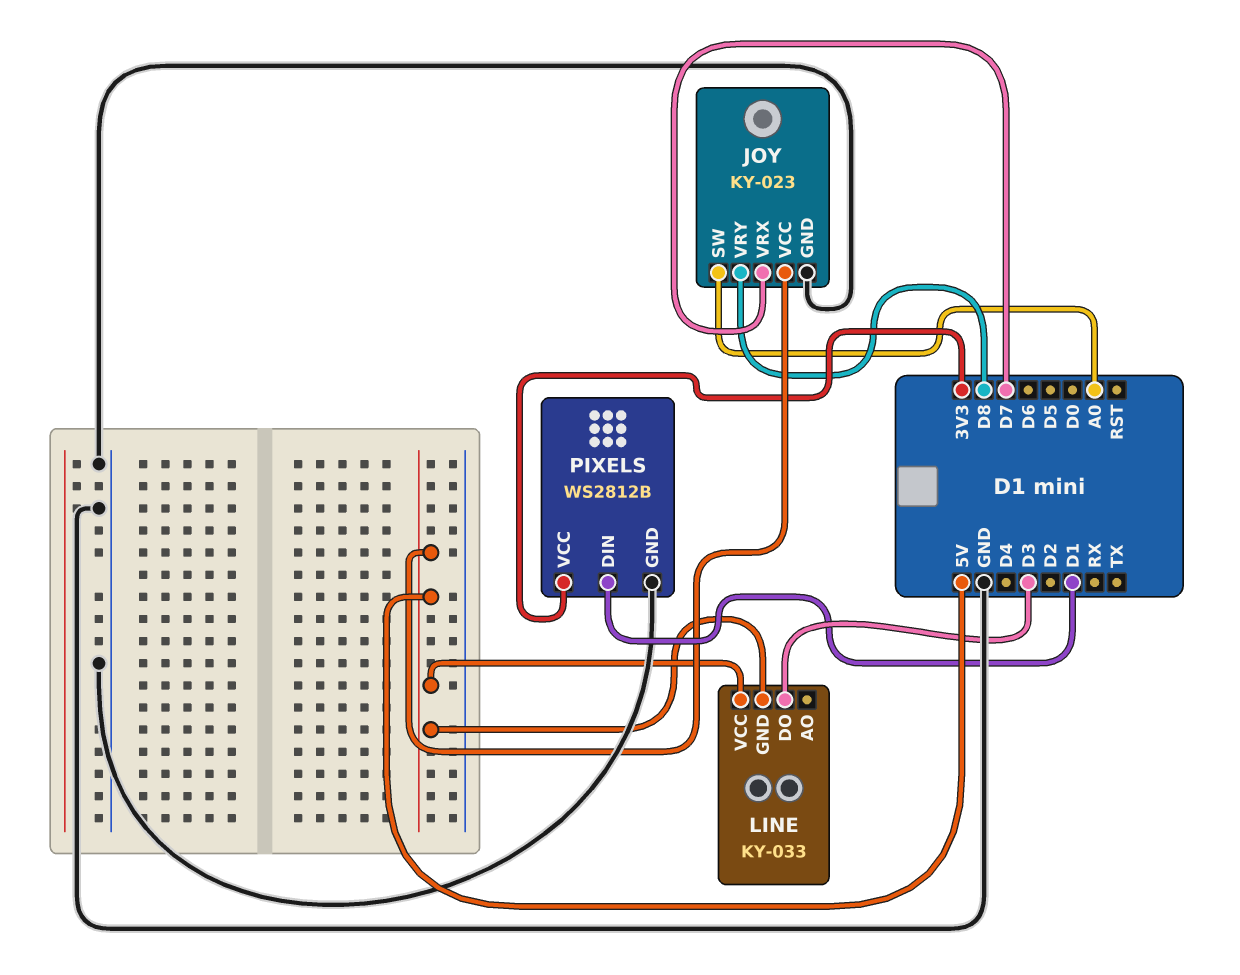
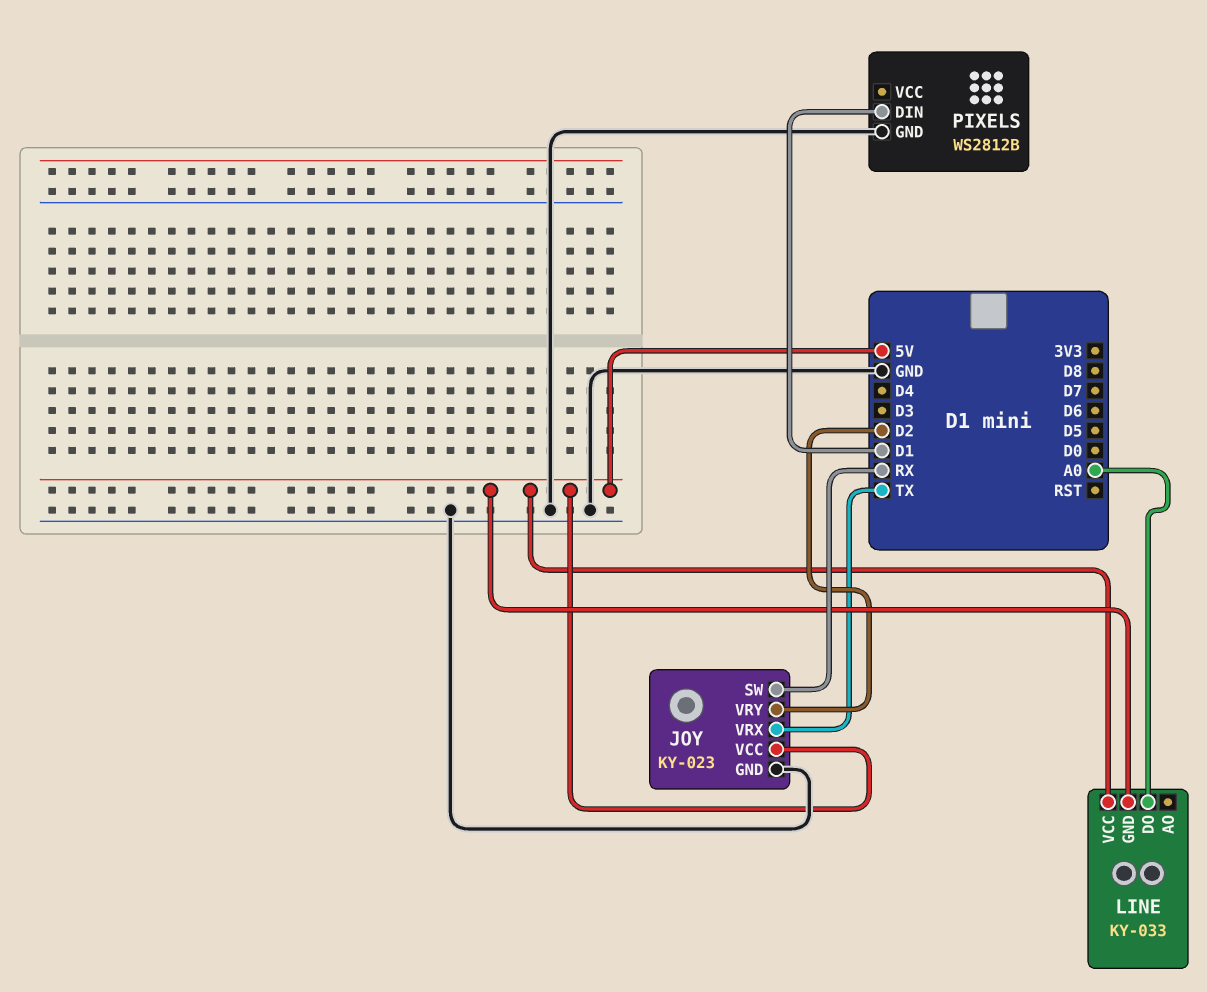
JOY pin SW: A0 -> RX
JOY pin VRX: D7 -> TX
JOY pin VRY: D8 -> D2
LINE pin DO: D3 -> A0
PIXELS pin VCC: 3V3 -> none

